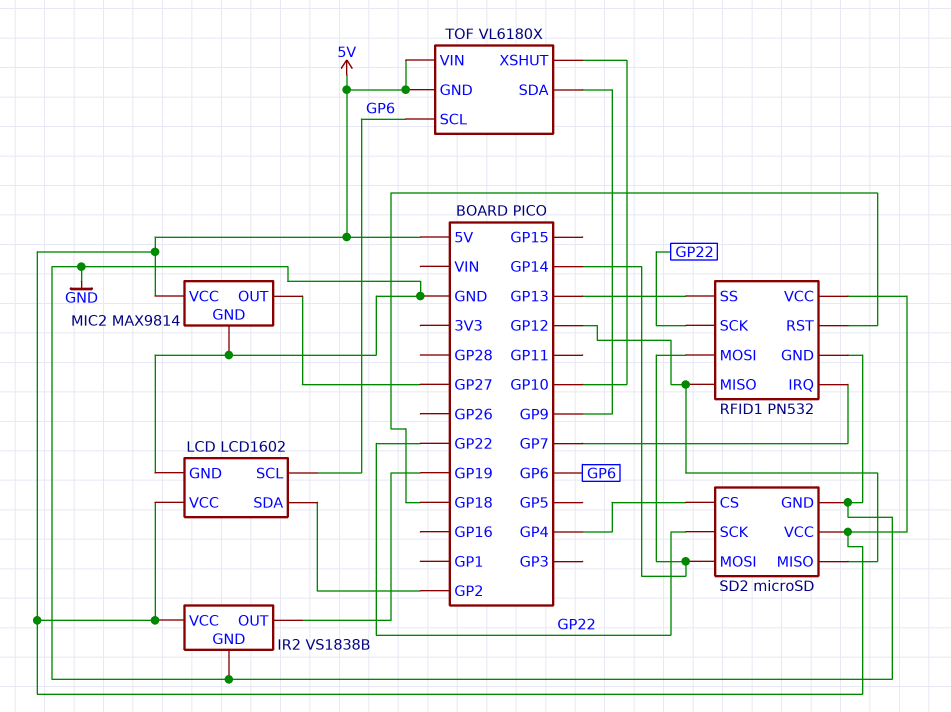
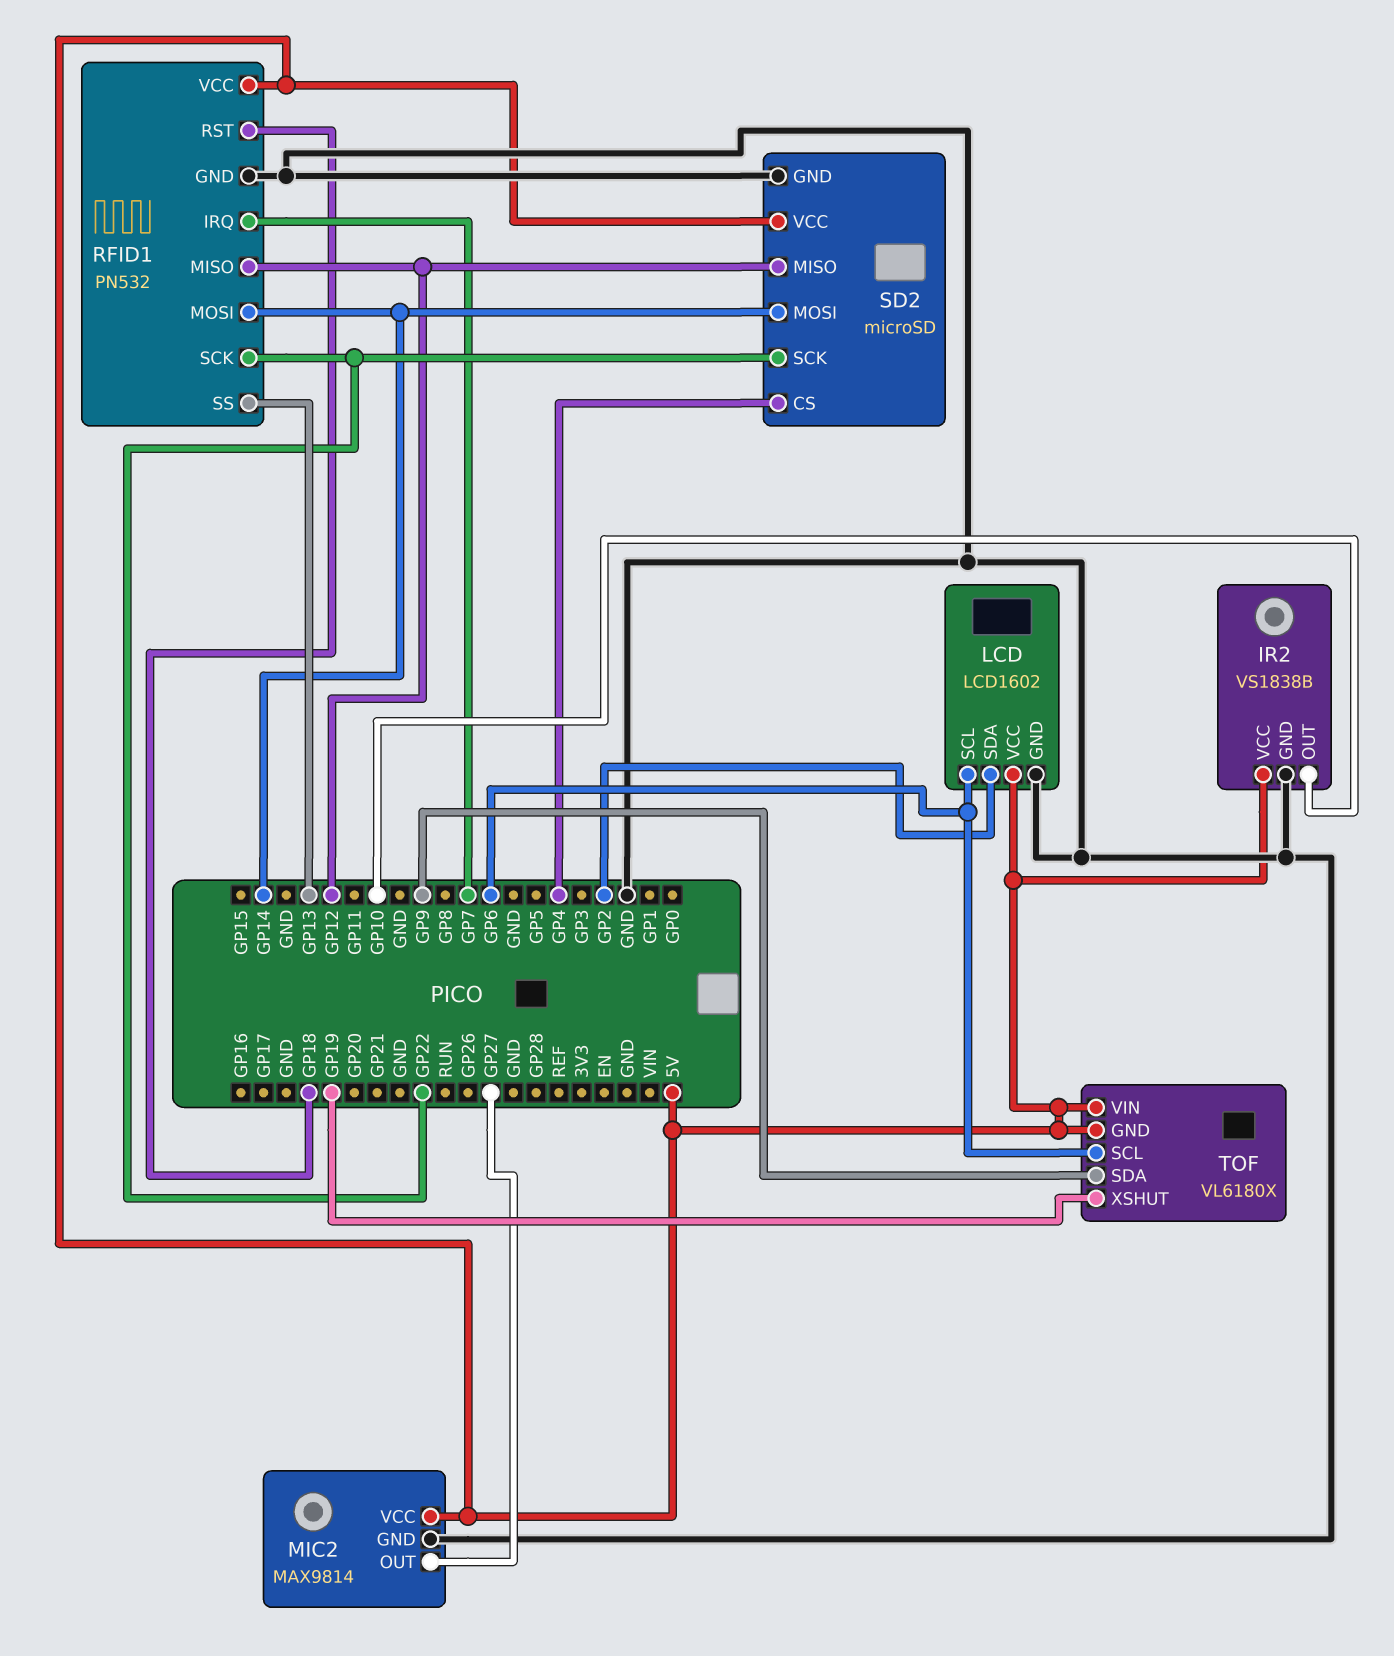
IR2 pin OUT: GP19 -> GP10
TOF pin XSHUT: GP10 -> GP19

